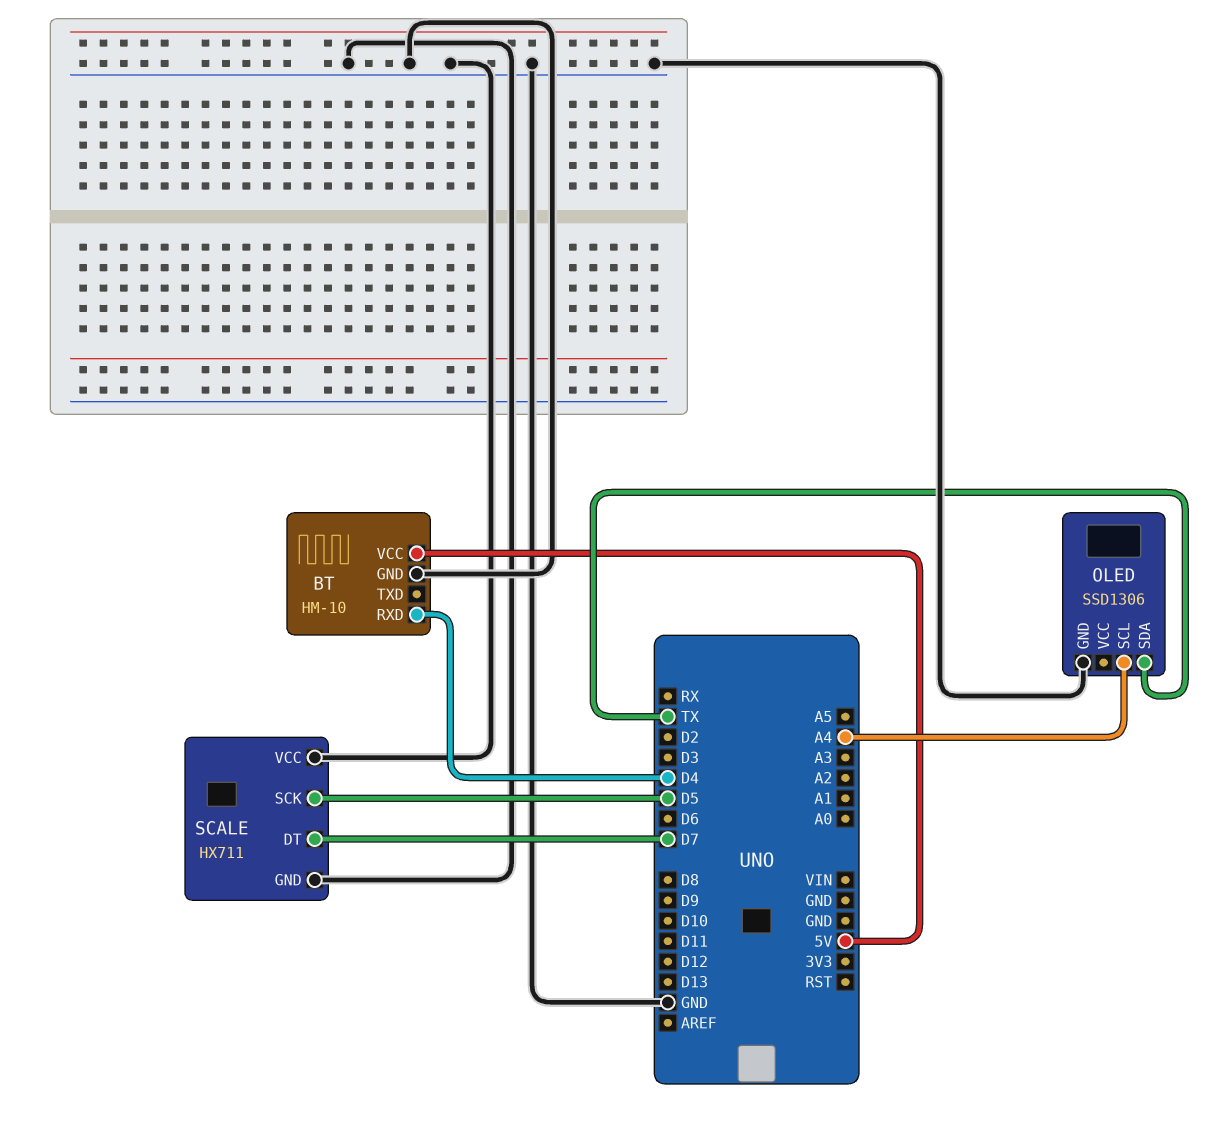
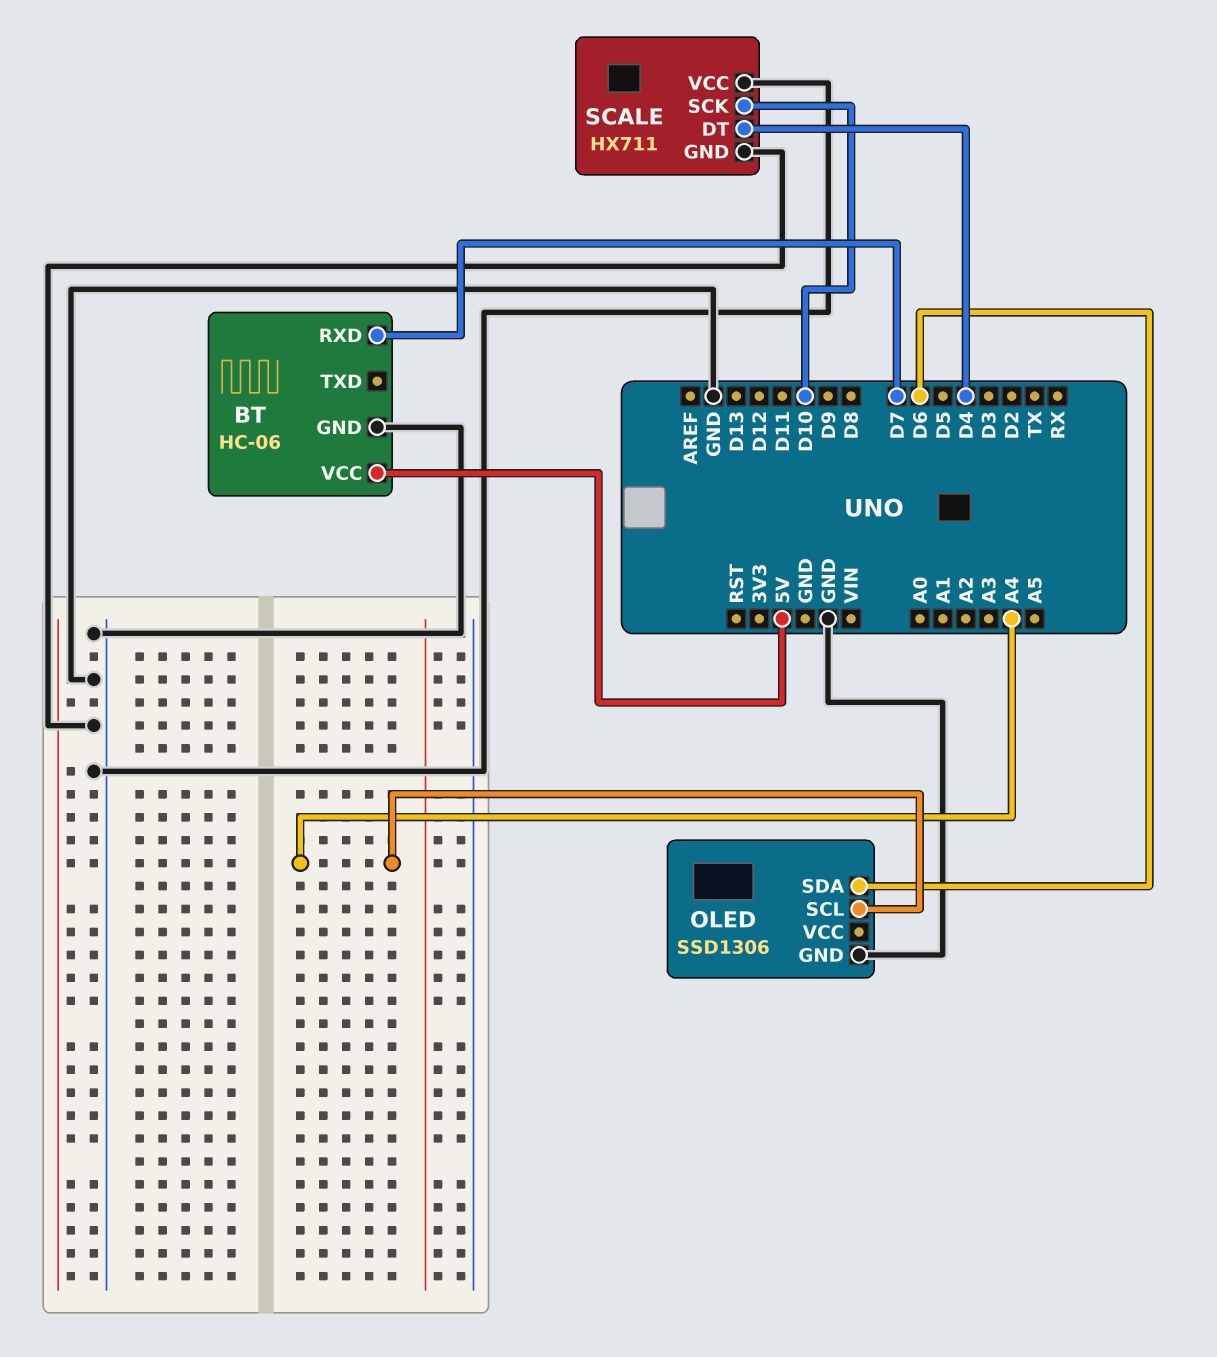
BT: HM-10 -> HC-06
BT pin RXD: D4 -> D7
OLED pin SDA: TX -> D6
SCALE pin DT: D7 -> D4
SCALE pin SCK: D5 -> D10

